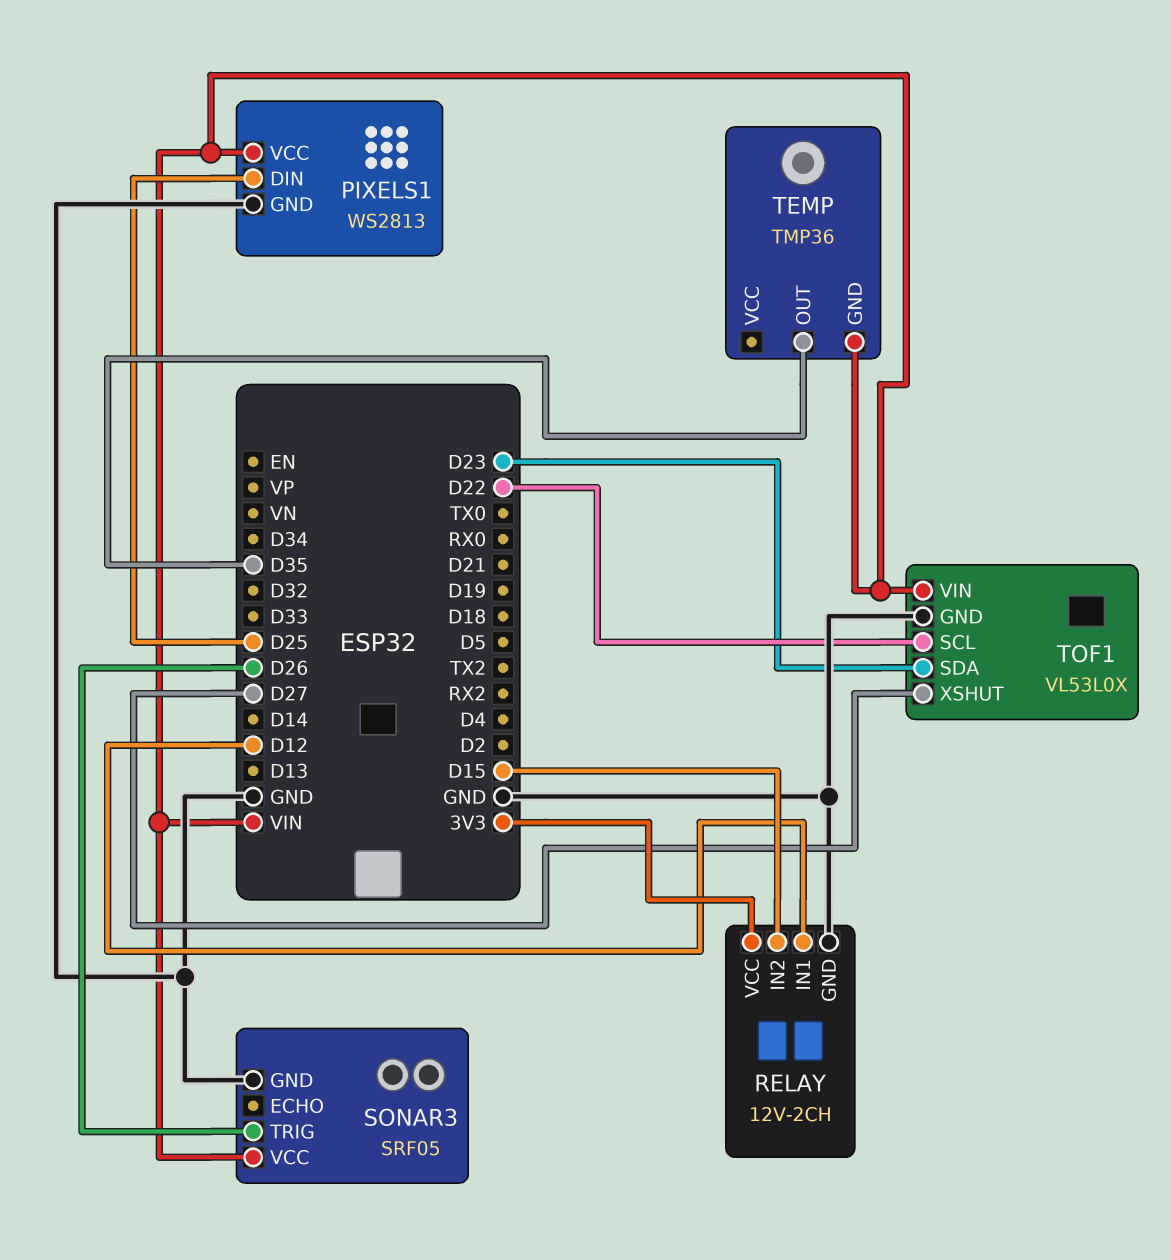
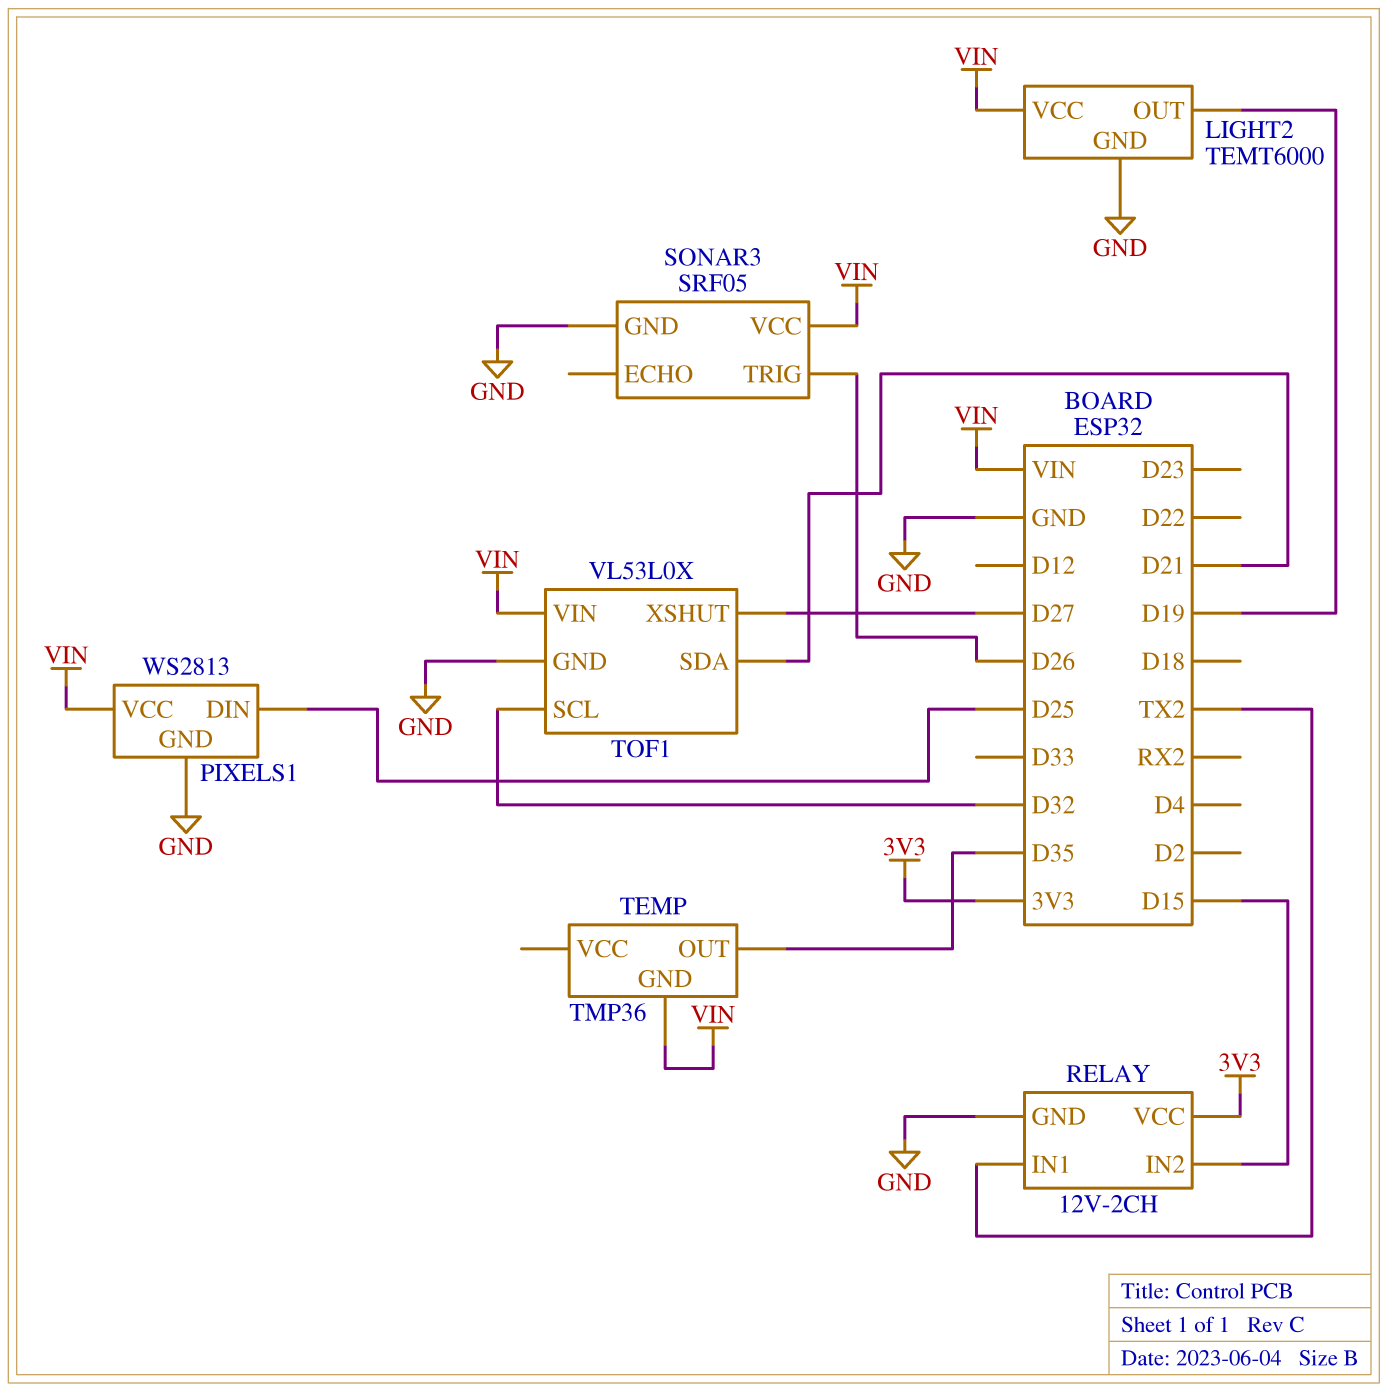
LIGHT2: none -> TEMT6000
LIGHT2 pin GND: none -> GND
LIGHT2 pin OUT: none -> D19
LIGHT2 pin VCC: none -> VIN
RELAY pin IN1: D12 -> TX2
TOF1 pin SCL: D22 -> D32
TOF1 pin SDA: D23 -> D21

